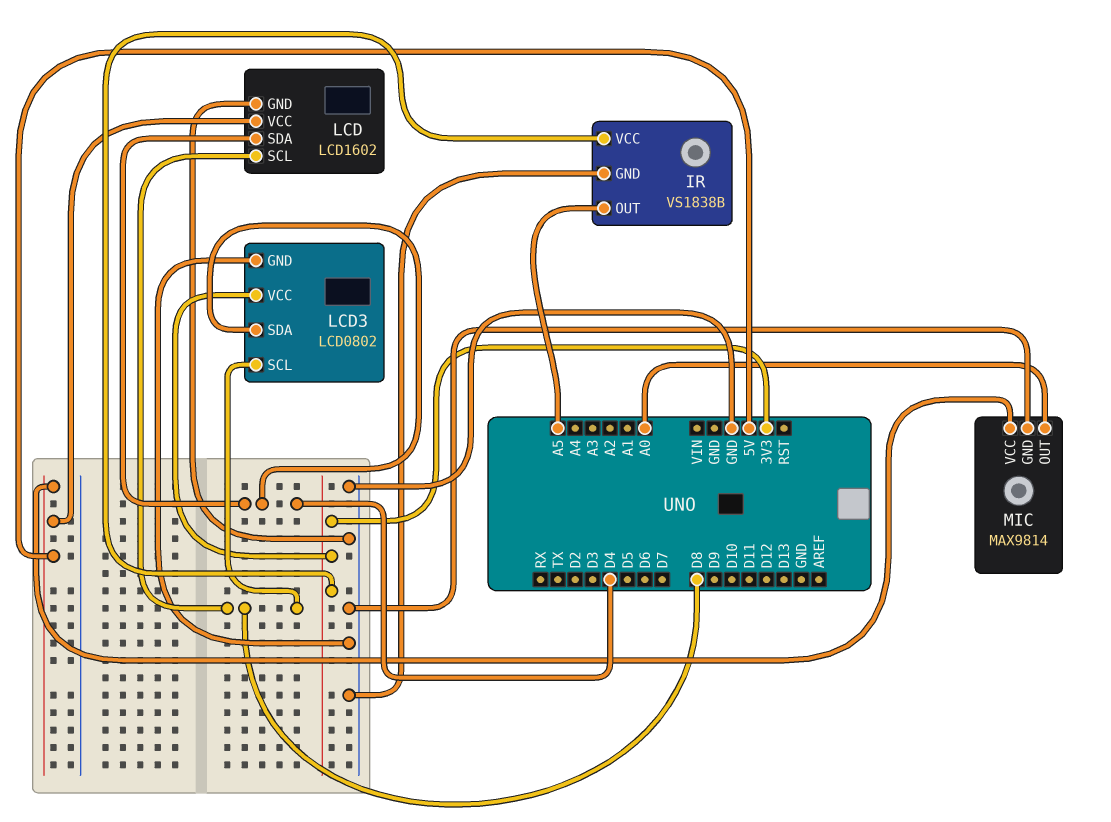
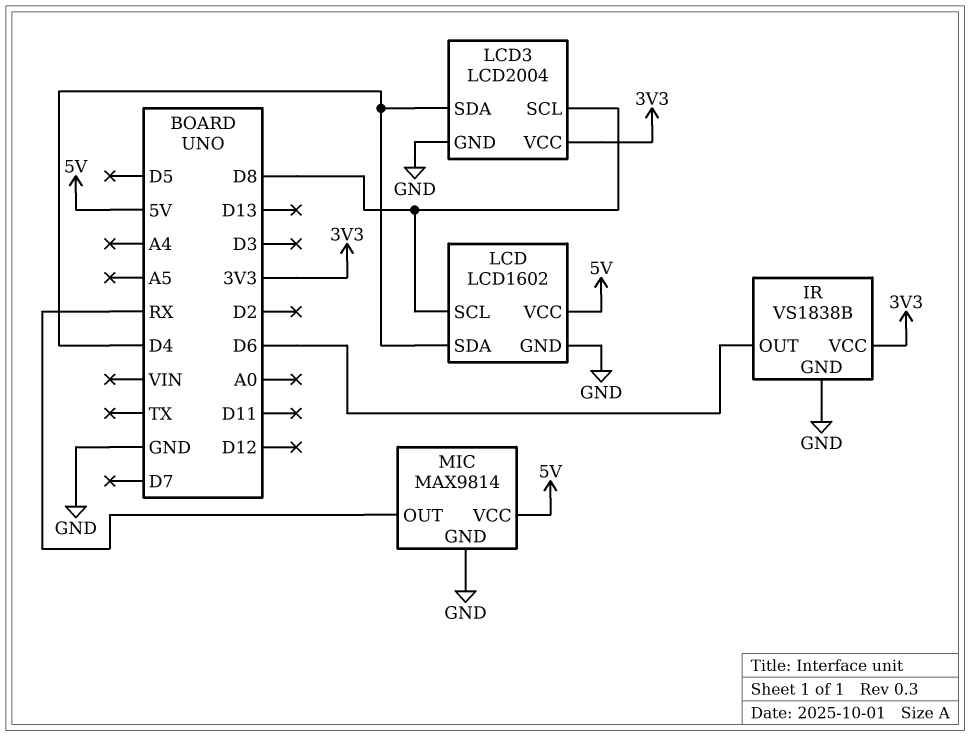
IR pin OUT: A5 -> D6
LCD3: LCD0802 -> LCD2004
MIC pin OUT: A0 -> RX

